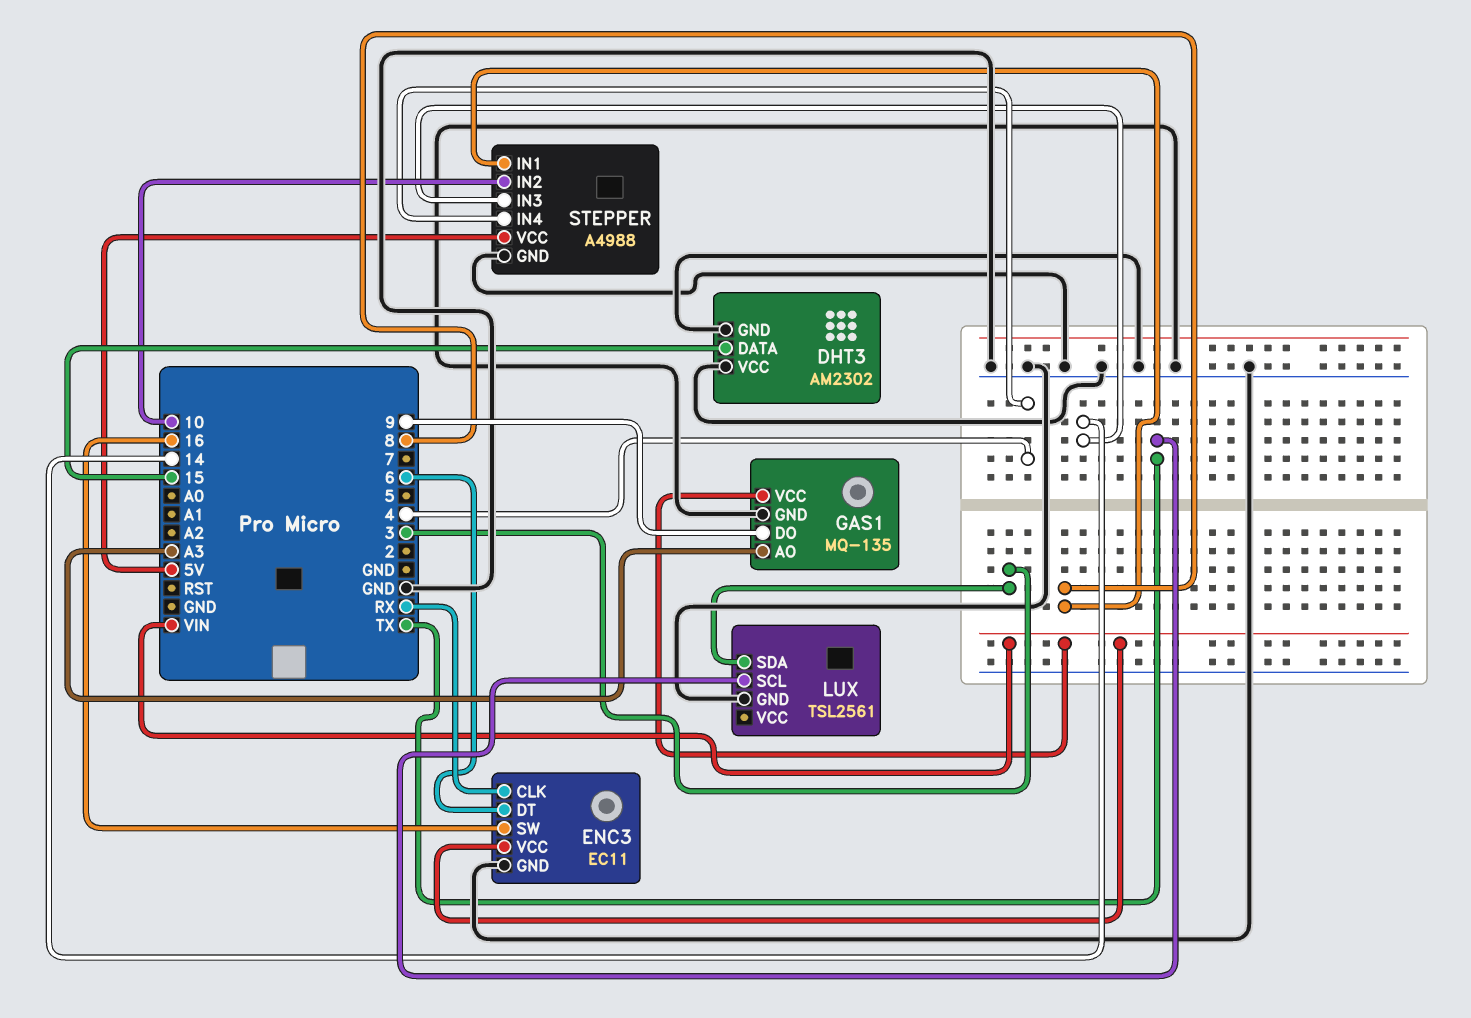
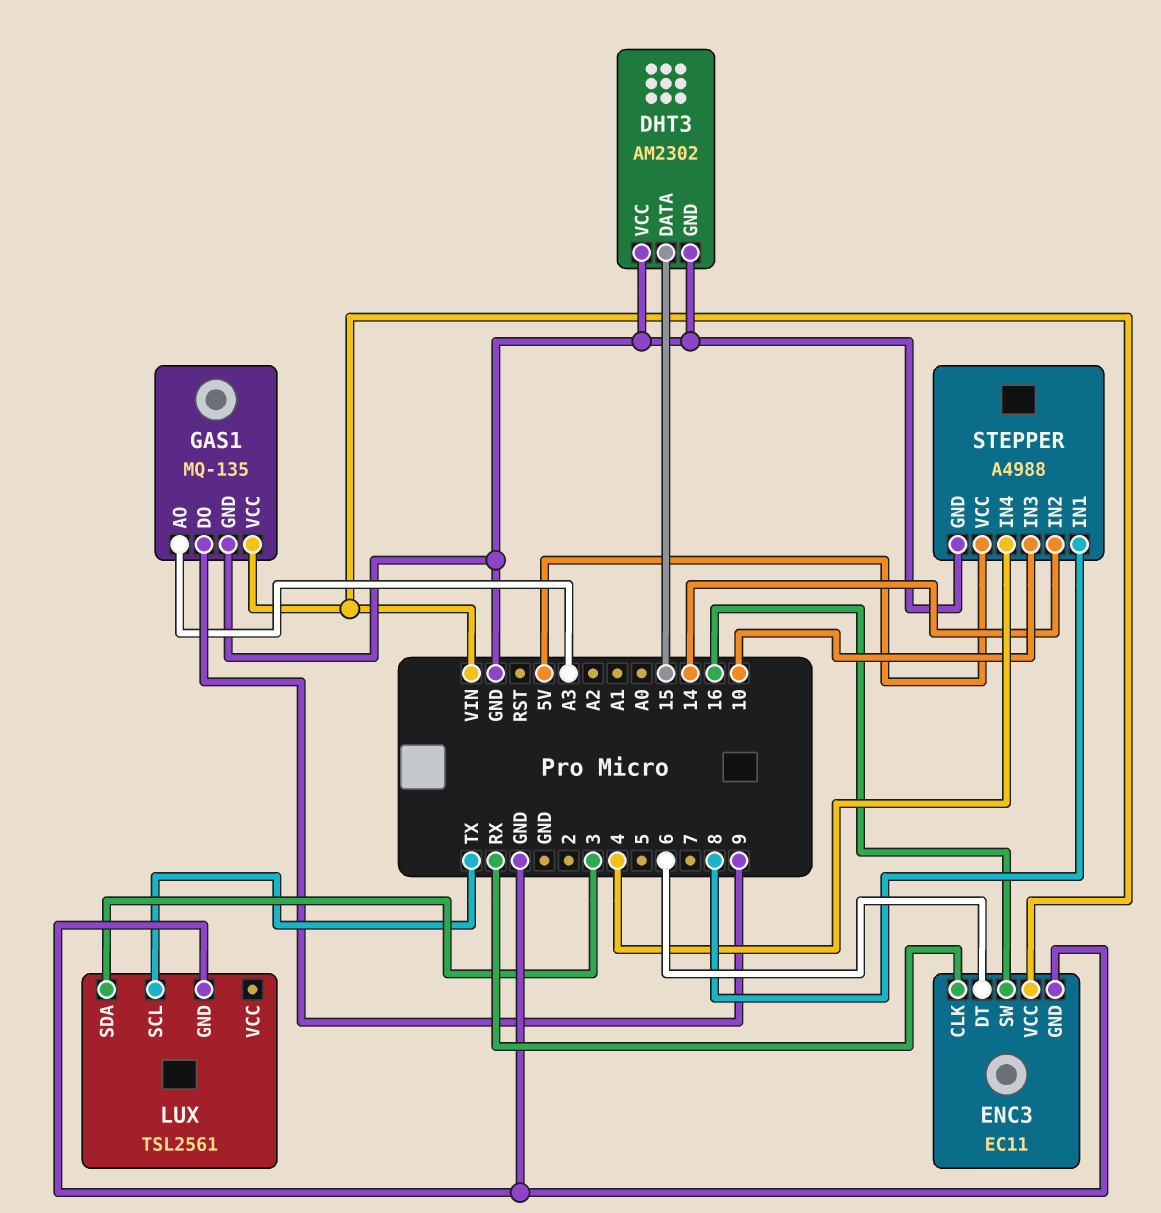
STEPPER pin IN2: 10 -> 14
STEPPER pin IN3: 14 -> 10

